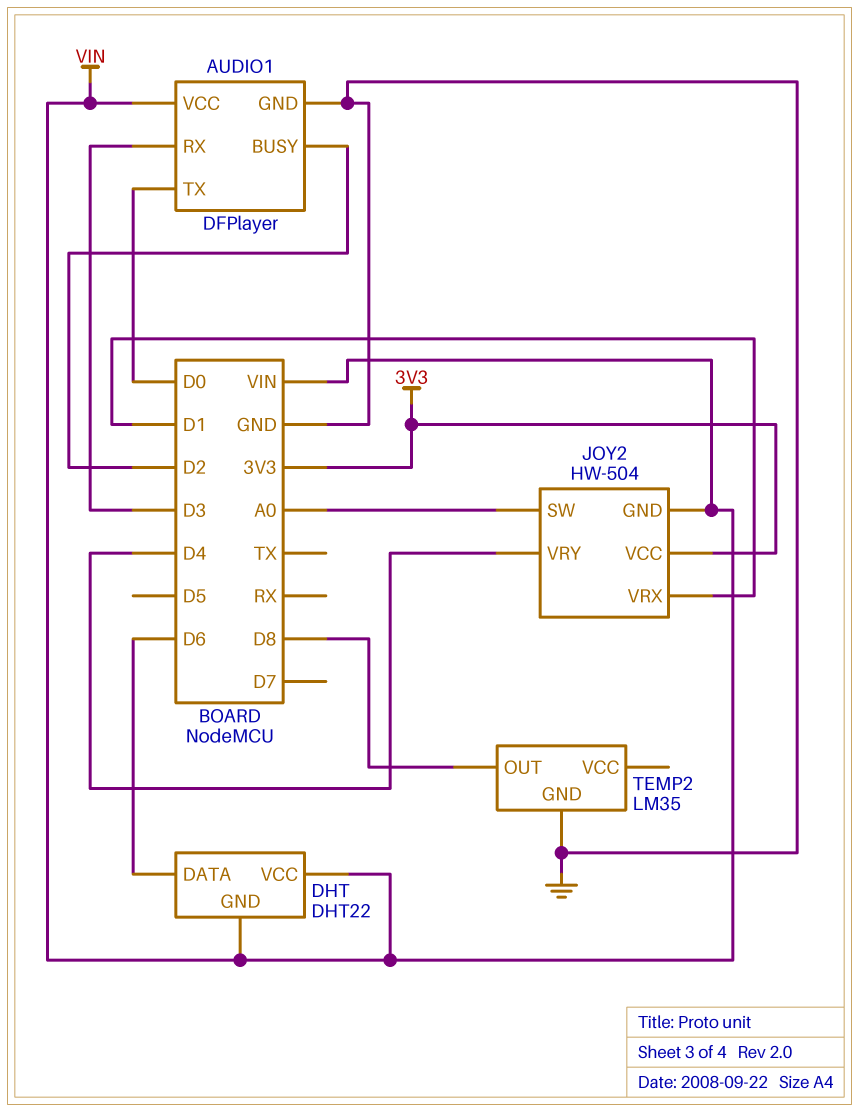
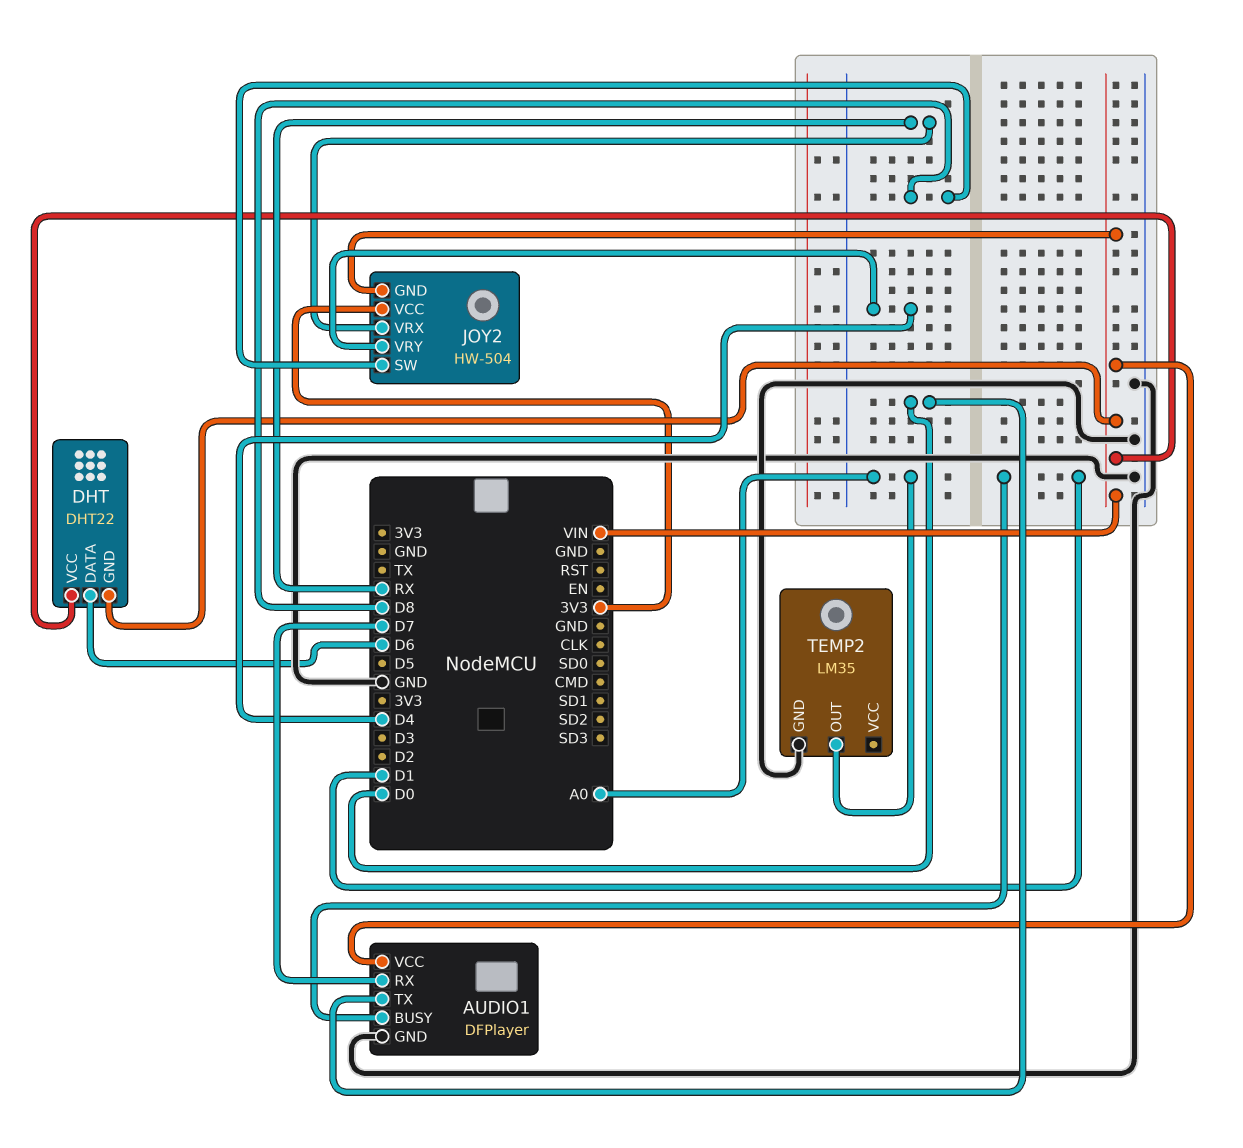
AUDIO1 pin BUSY: D2 -> D1
AUDIO1 pin RX: D3 -> D7
JOY2 pin SW: A0 -> D8
JOY2 pin VRX: D1 -> RX
TEMP2 pin OUT: D8 -> A0

